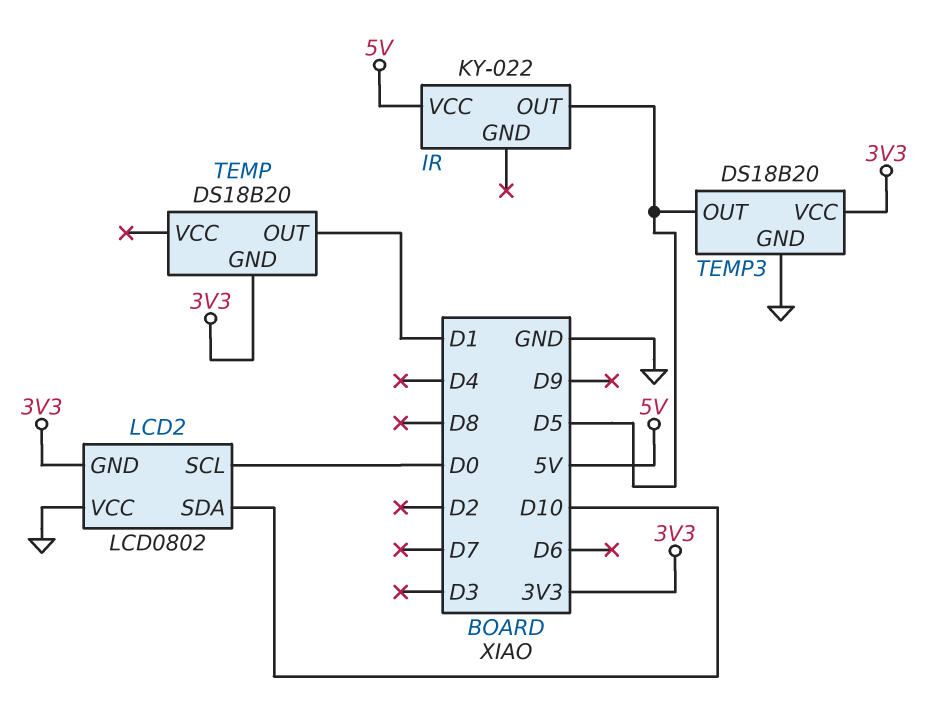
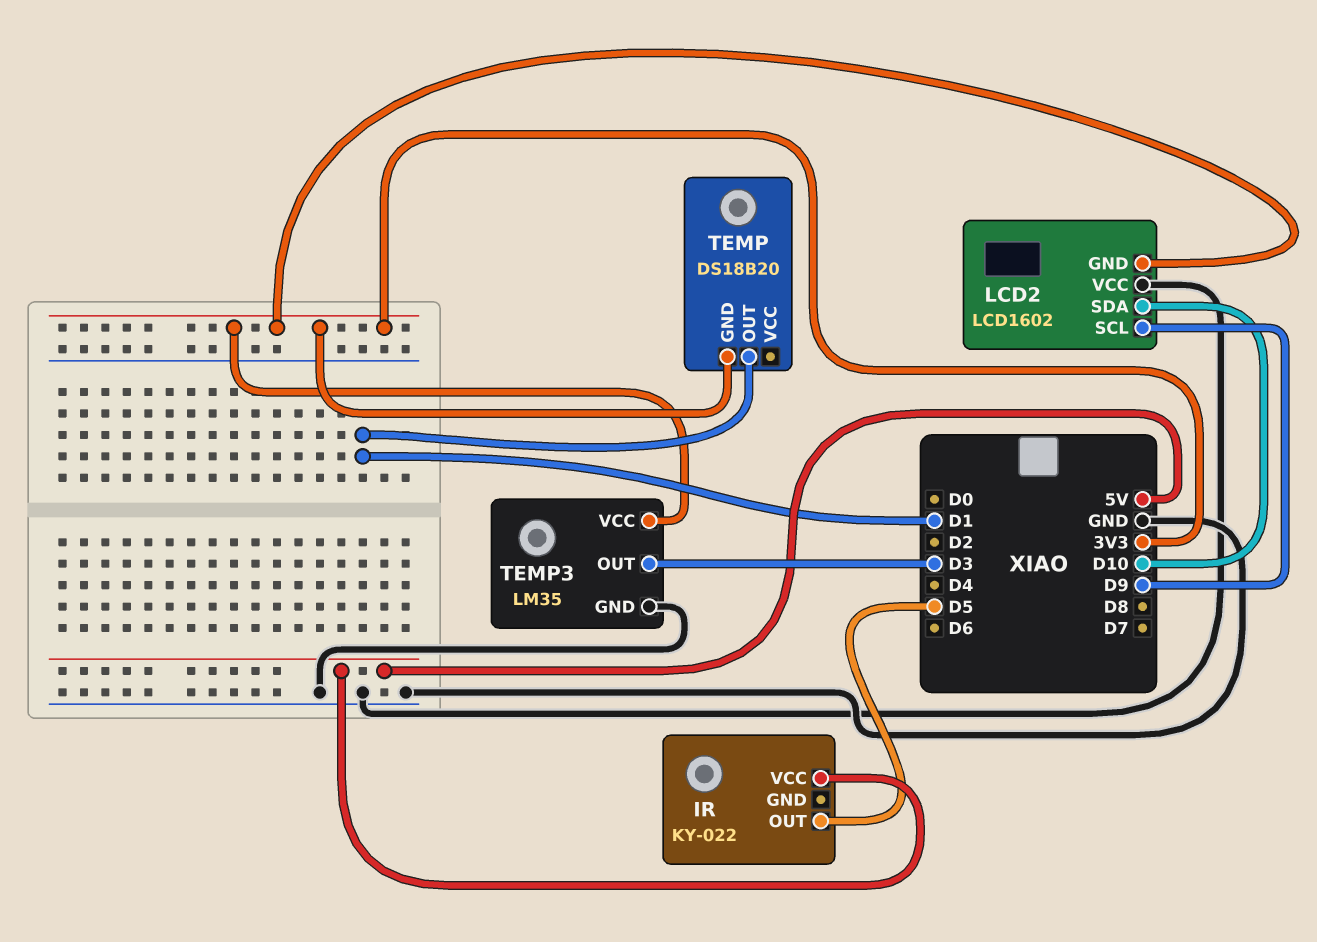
LCD2: LCD0802 -> LCD1602
LCD2 pin SCL: D0 -> D9
TEMP3: DS18B20 -> LM35
TEMP3 pin OUT: D5 -> D3

